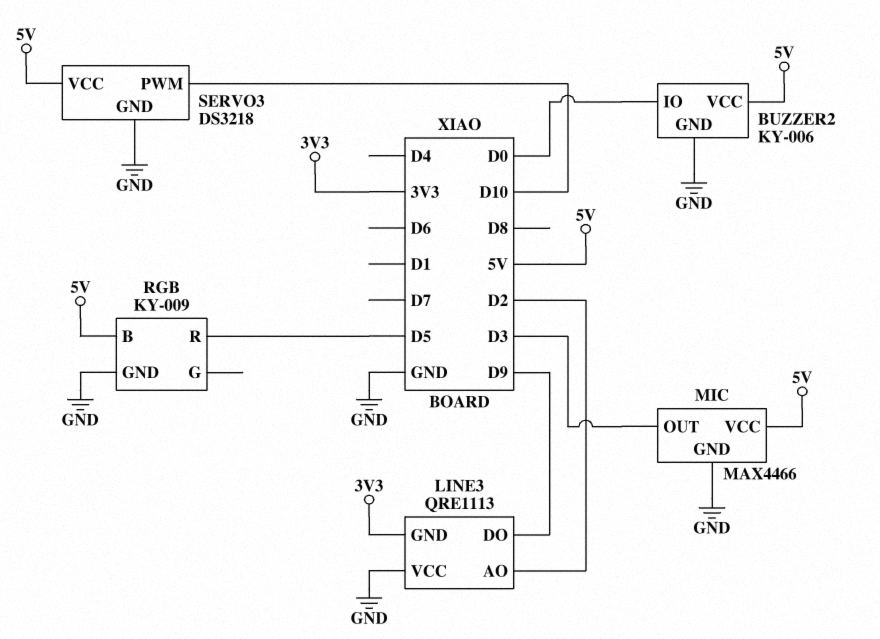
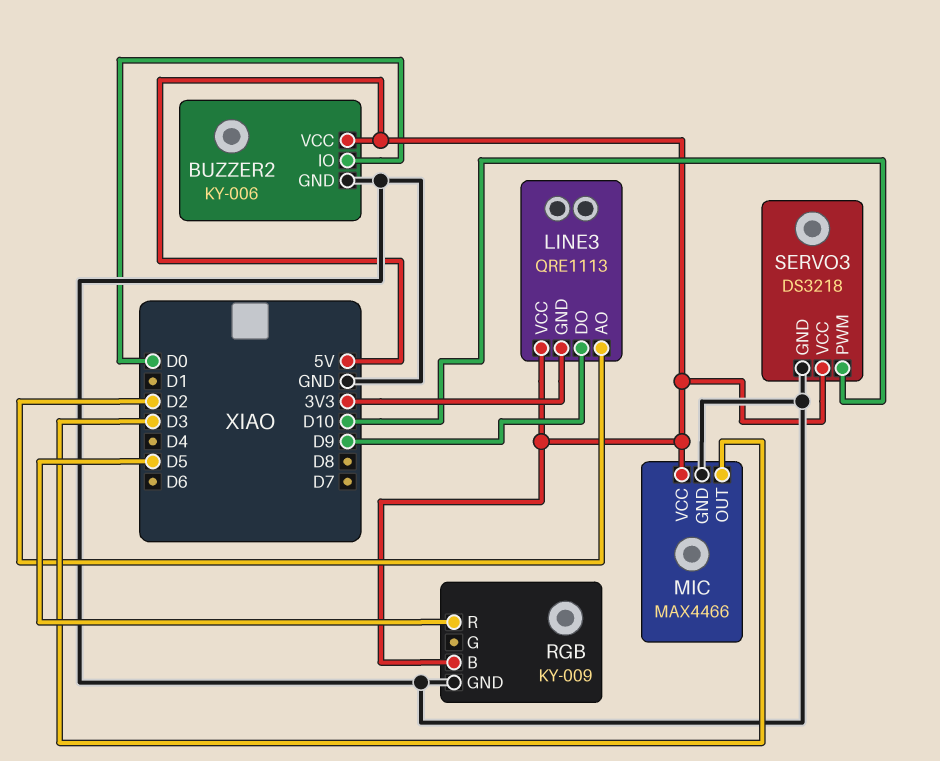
LINE3 pin VCC: GND -> 5V

